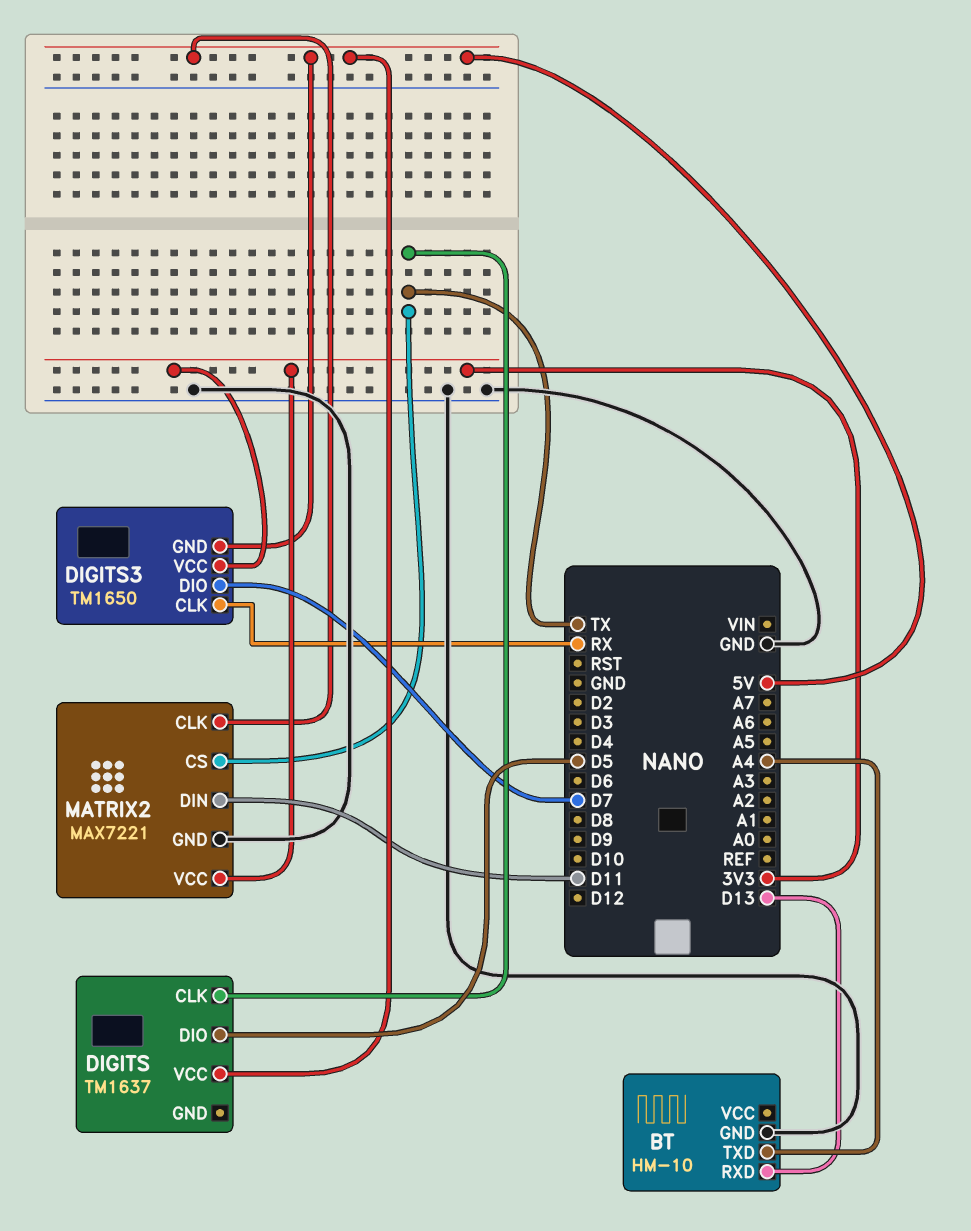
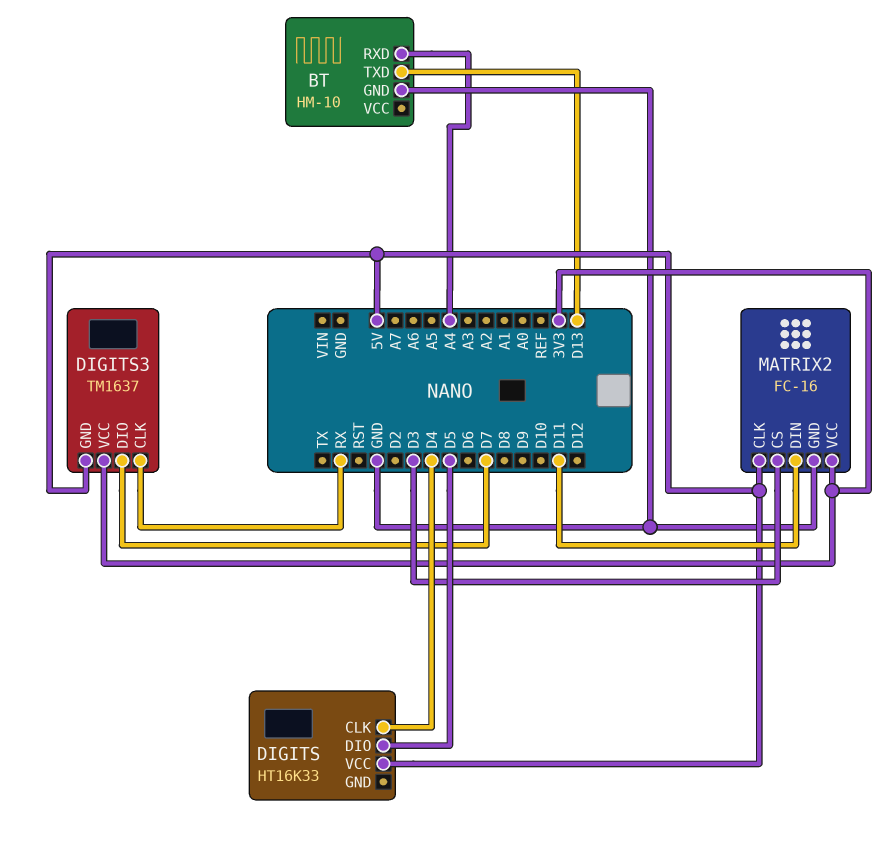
BT pin RXD: D13 -> A4
BT pin TXD: A4 -> D13
DIGITS: TM1637 -> HT16K33
DIGITS pin CLK: TX -> D4
DIGITS3: TM1650 -> TM1637
MATRIX2: MAX7221 -> FC-16
MATRIX2 pin CS: TX -> D3

